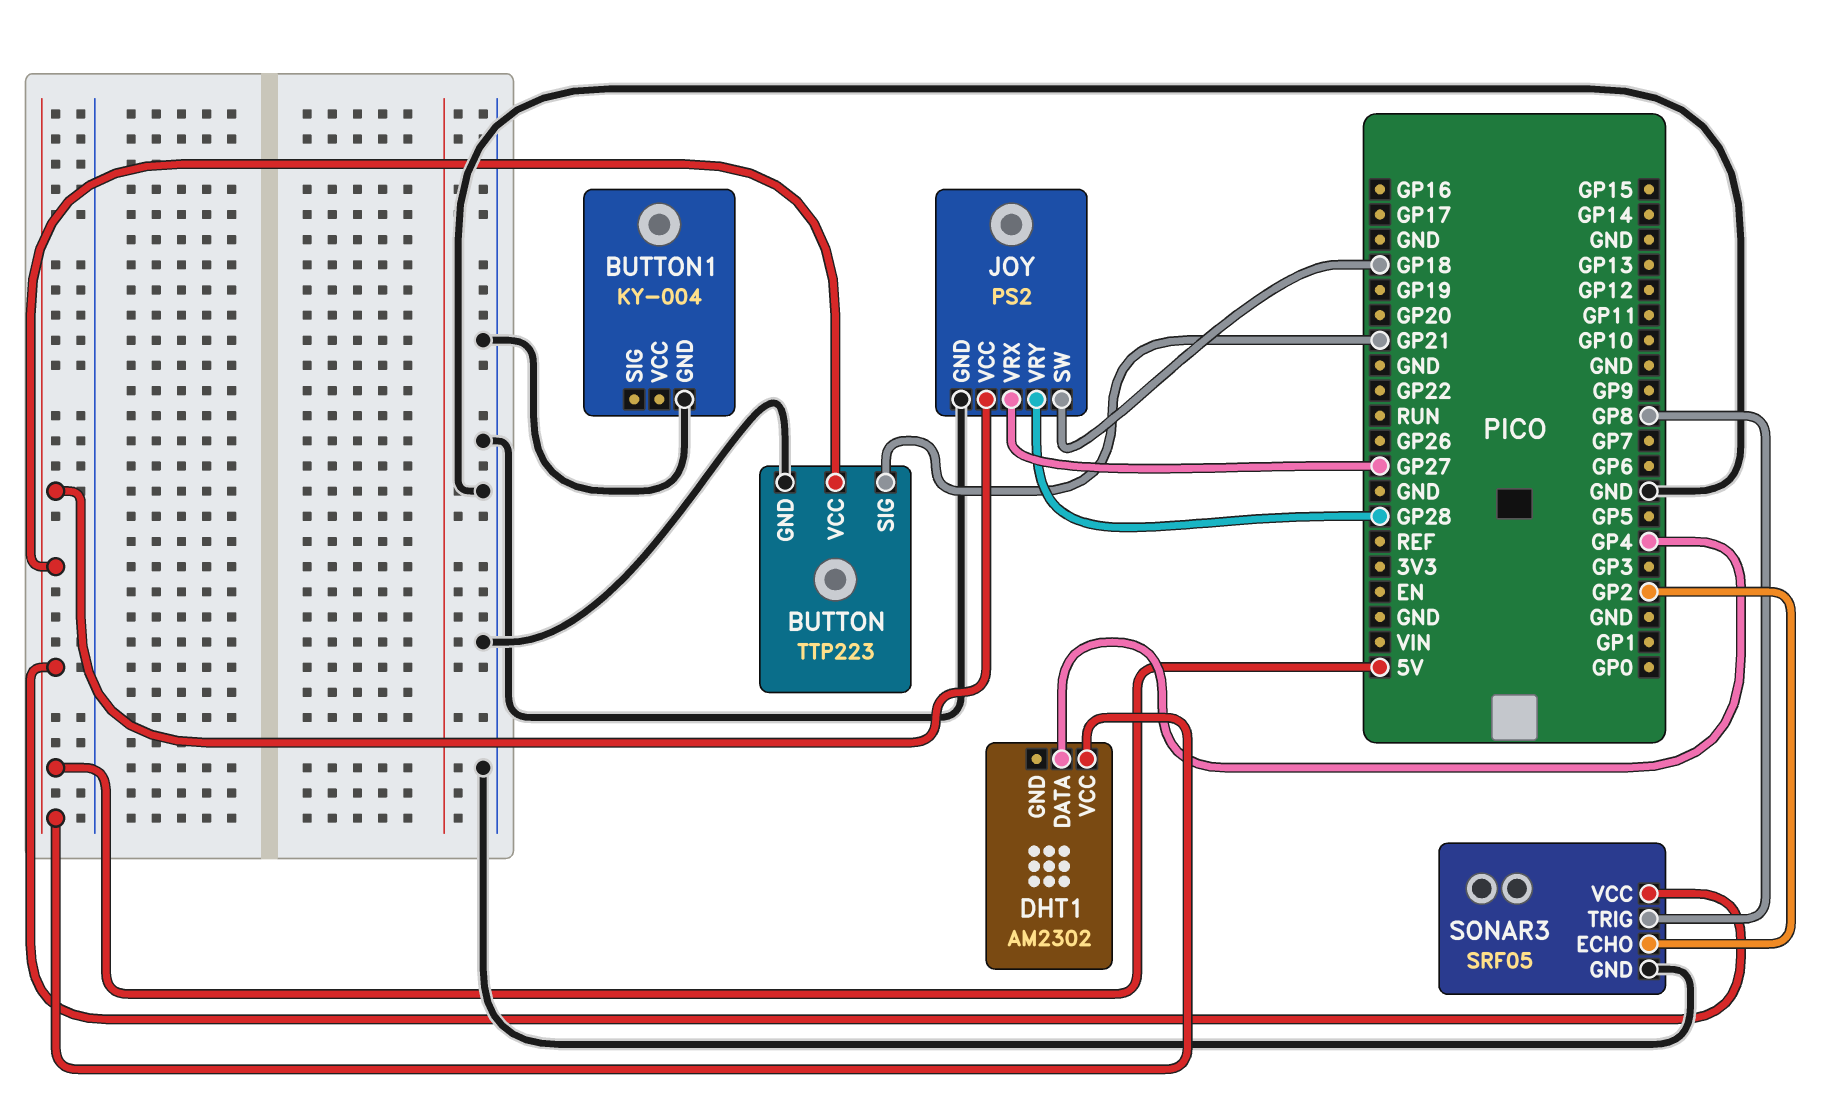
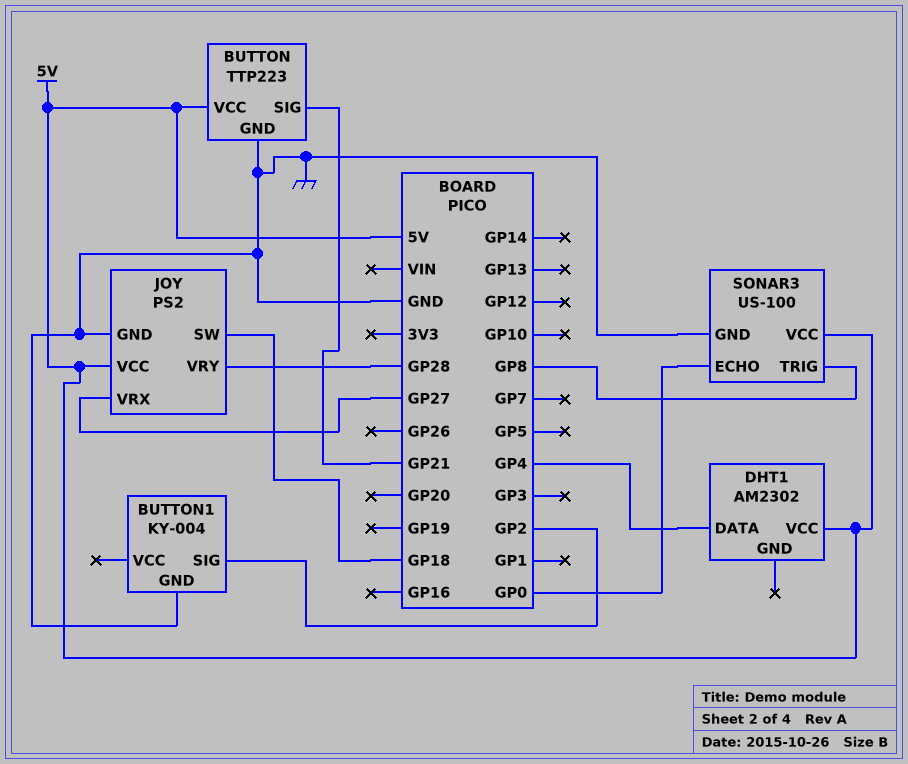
BUTTON1 pin SIG: none -> GP2
SONAR3: SRF05 -> US-100
SONAR3 pin ECHO: GP2 -> GP0

